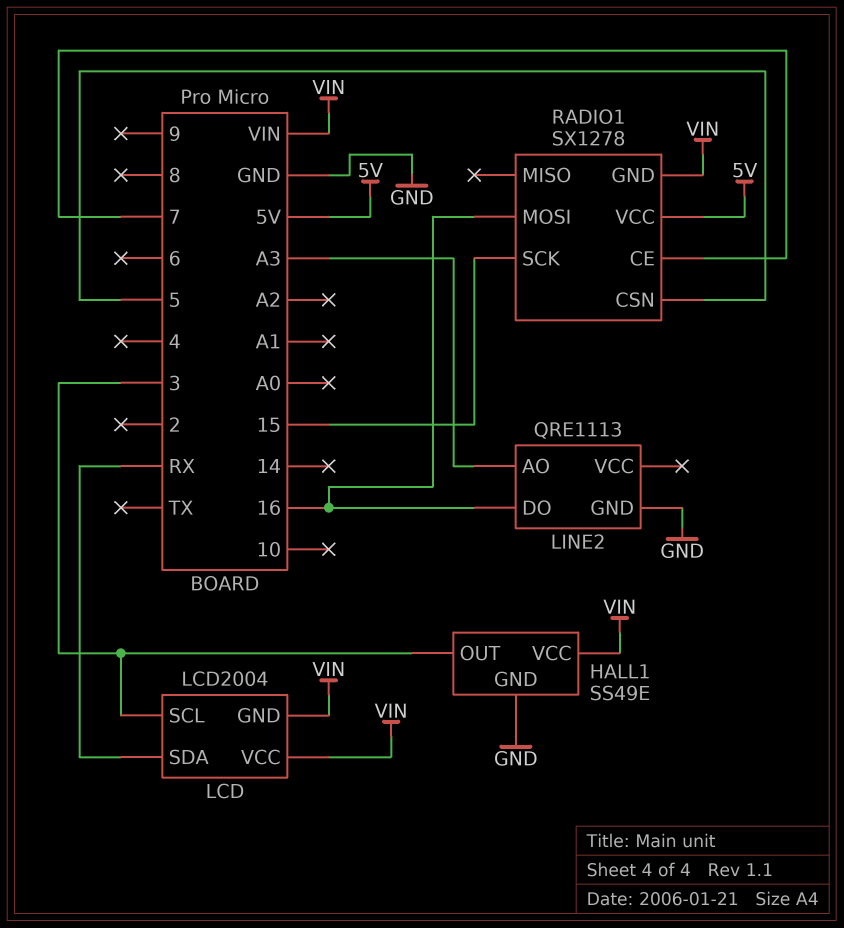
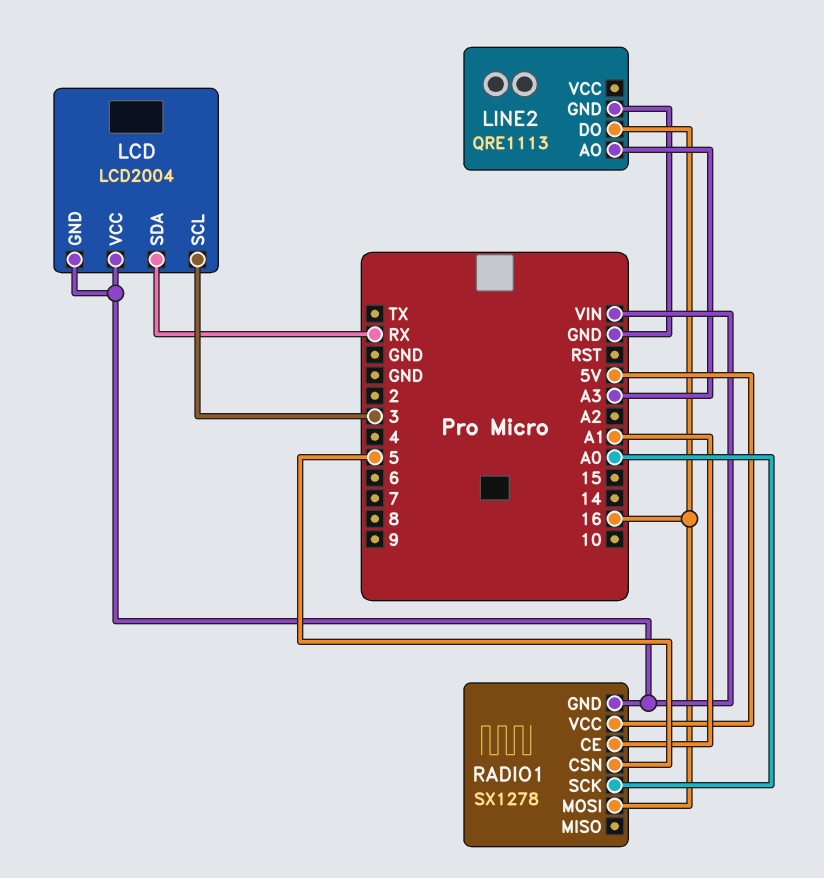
HALL1: SS49E -> none
HALL1 pin GND: GND -> none
HALL1 pin OUT: 3 -> none
HALL1 pin VCC: VIN -> none
RADIO1 pin CE: 7 -> A1
RADIO1 pin SCK: 15 -> A0

